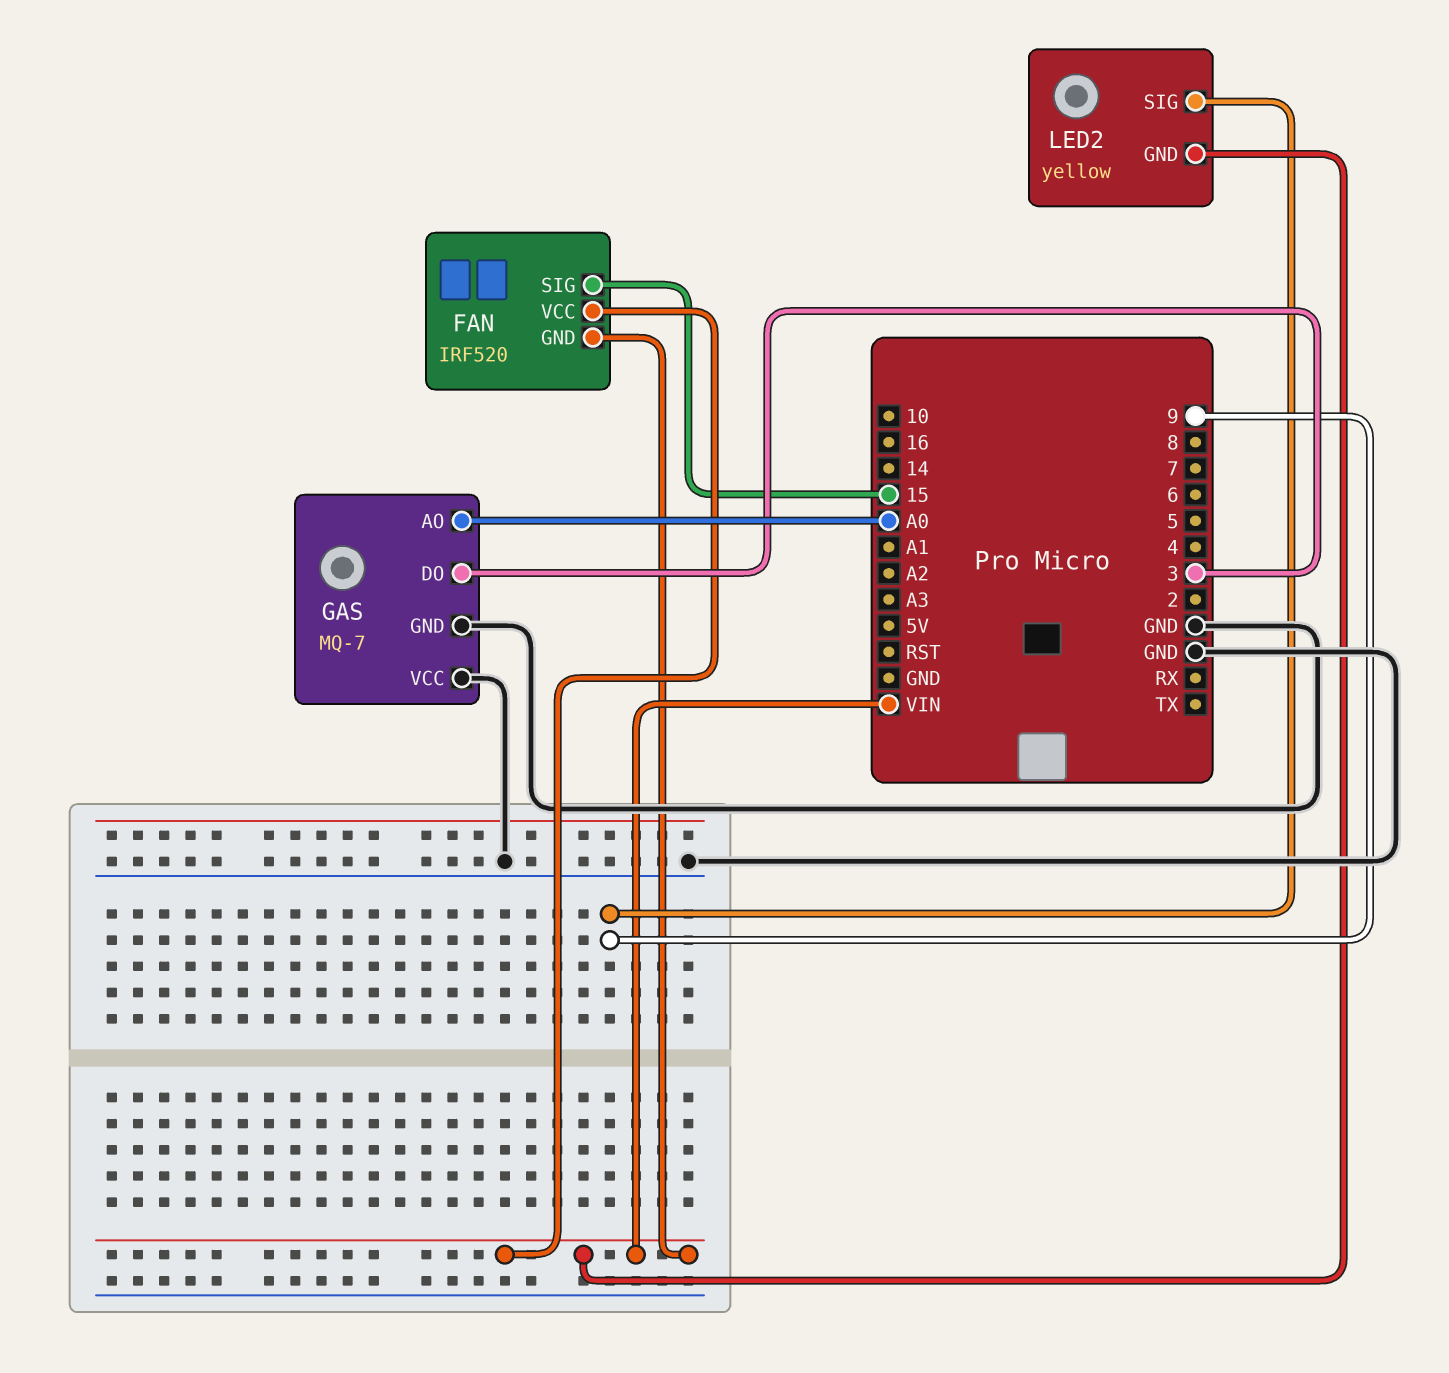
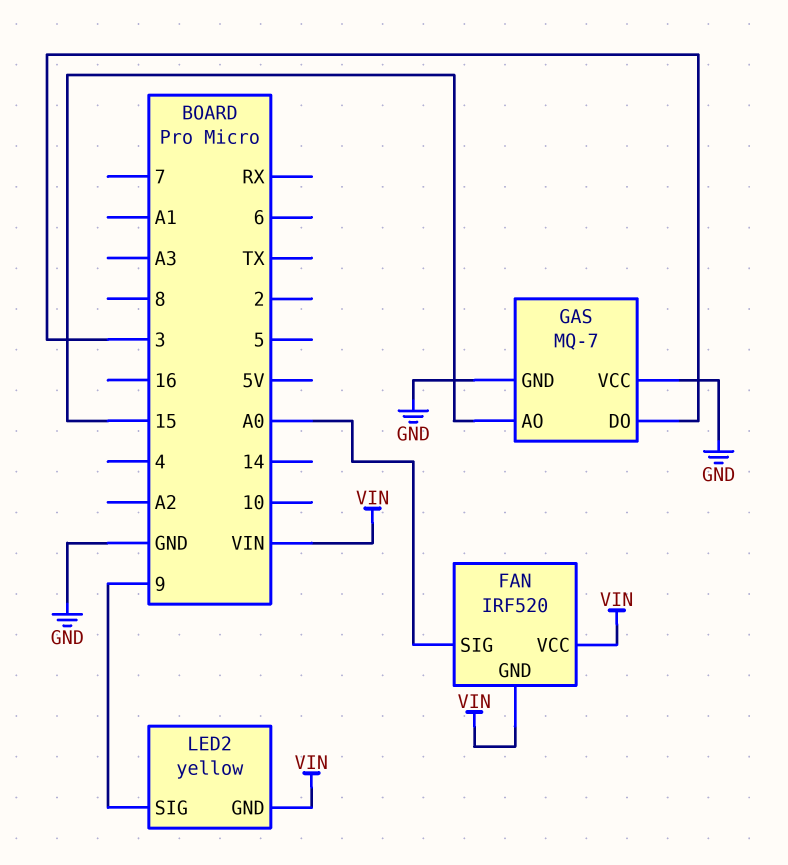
FAN pin SIG: 15 -> A0
GAS pin AO: A0 -> 15

